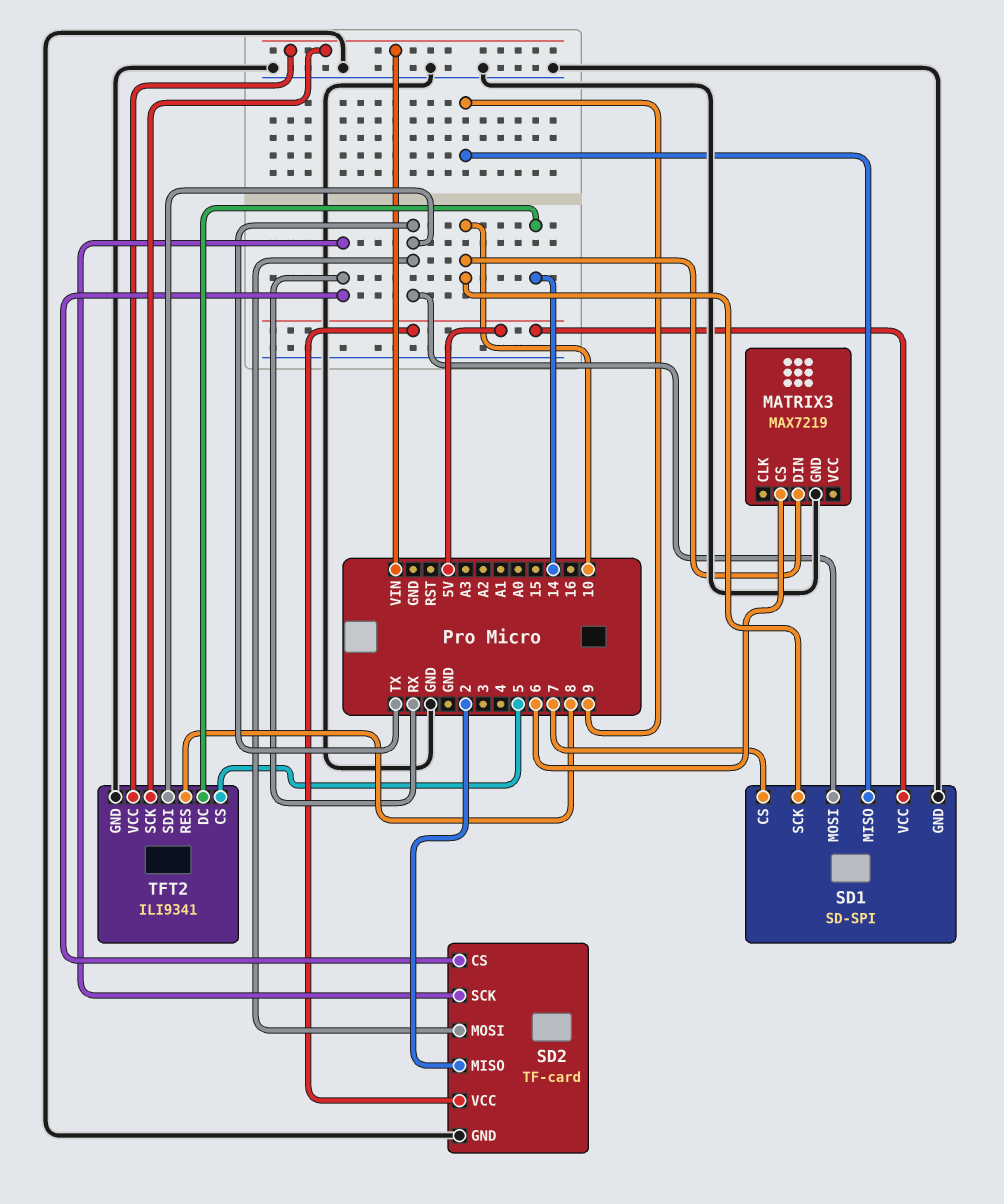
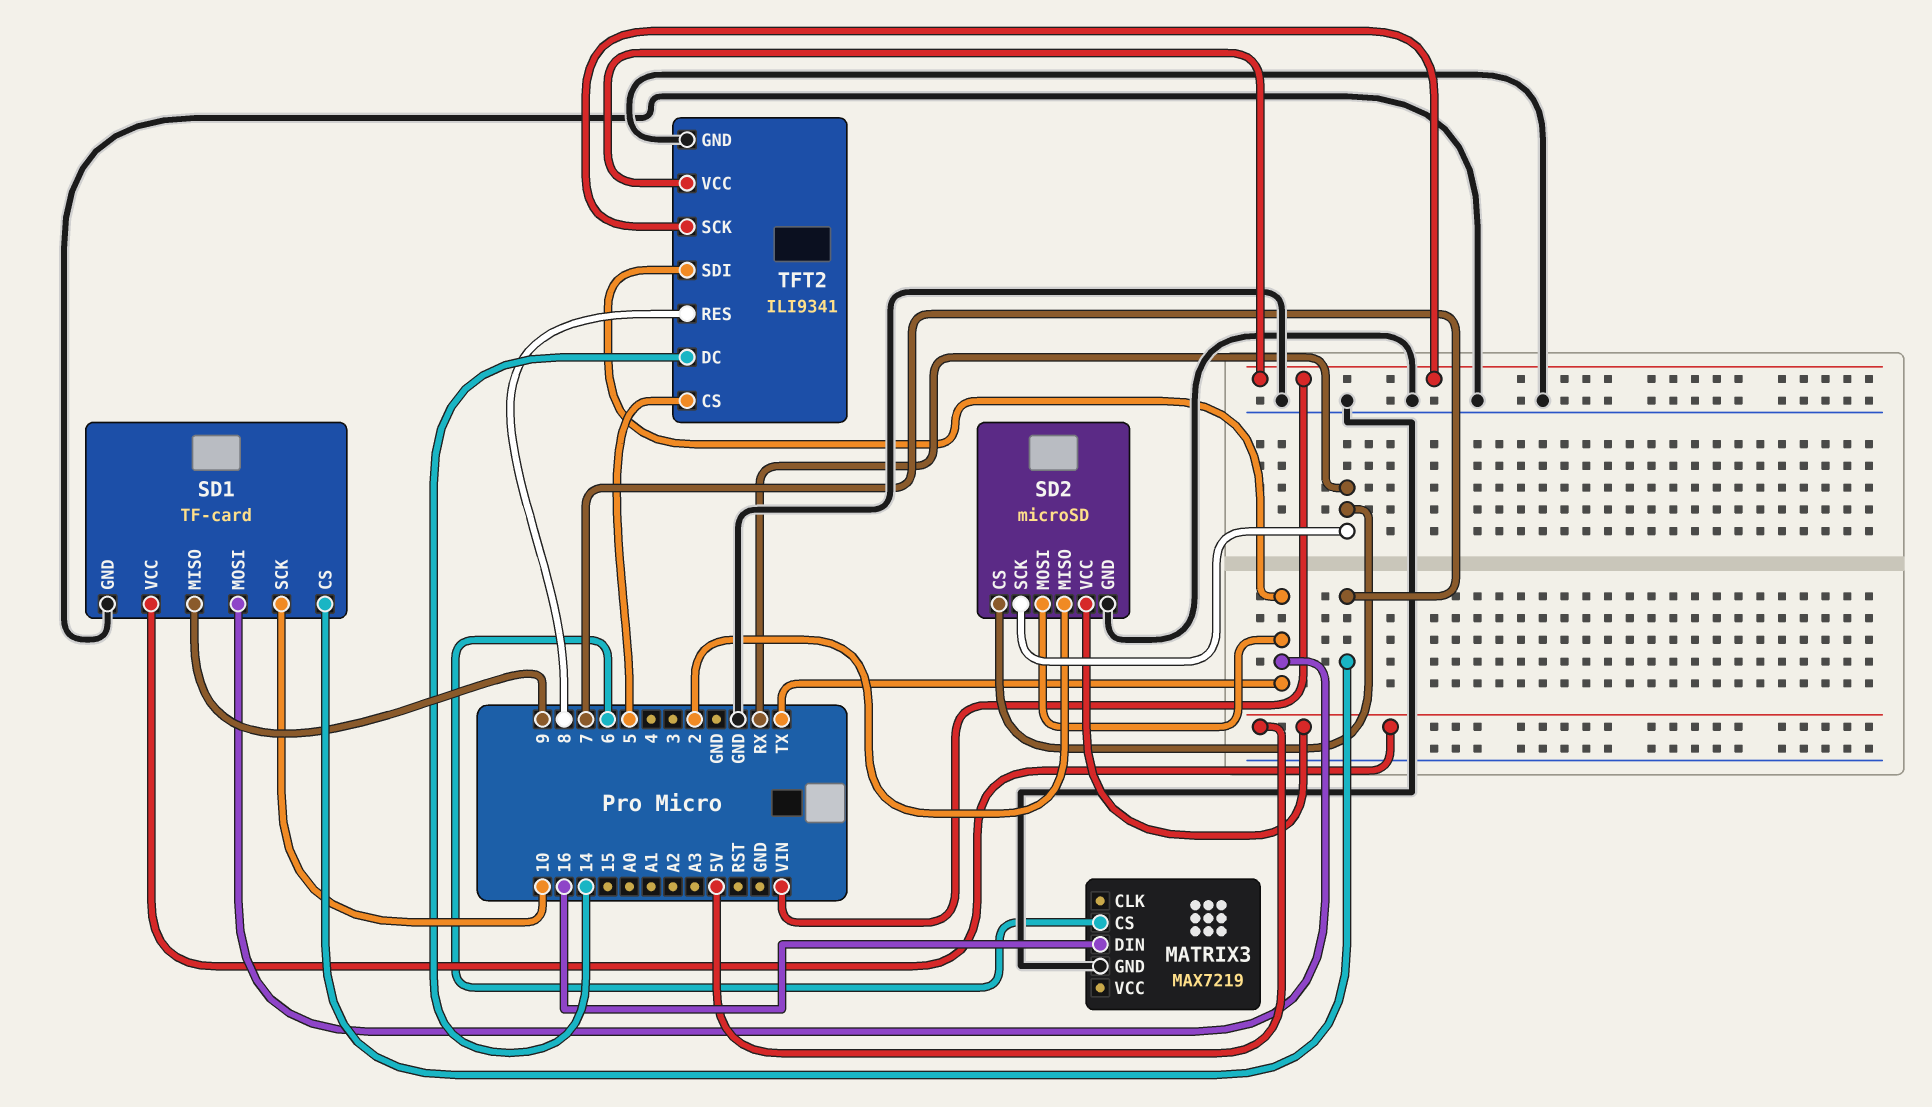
MATRIX3 pin DIN: 10 -> 16
SD1: SD-SPI -> TF-card
SD2: TF-card -> microSD

